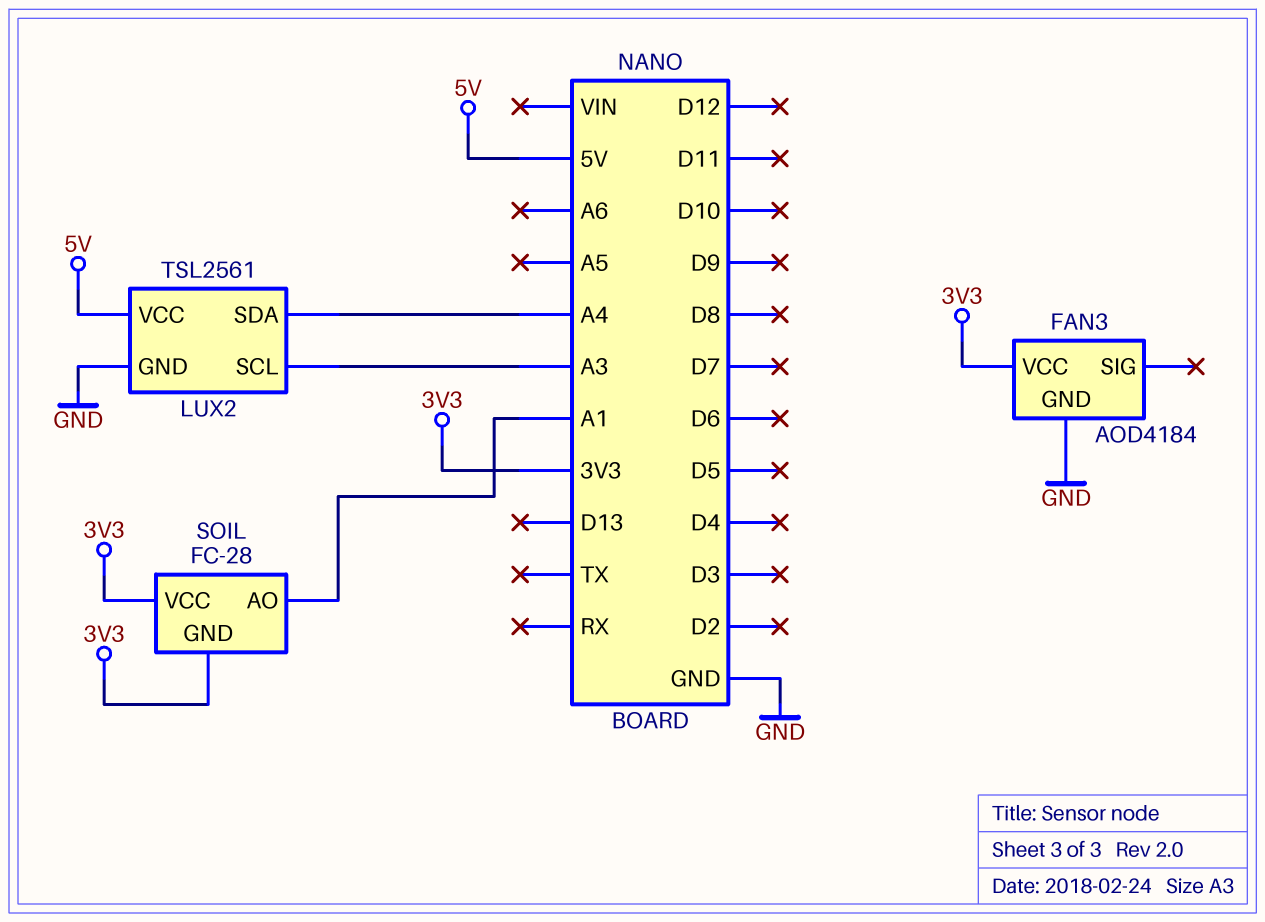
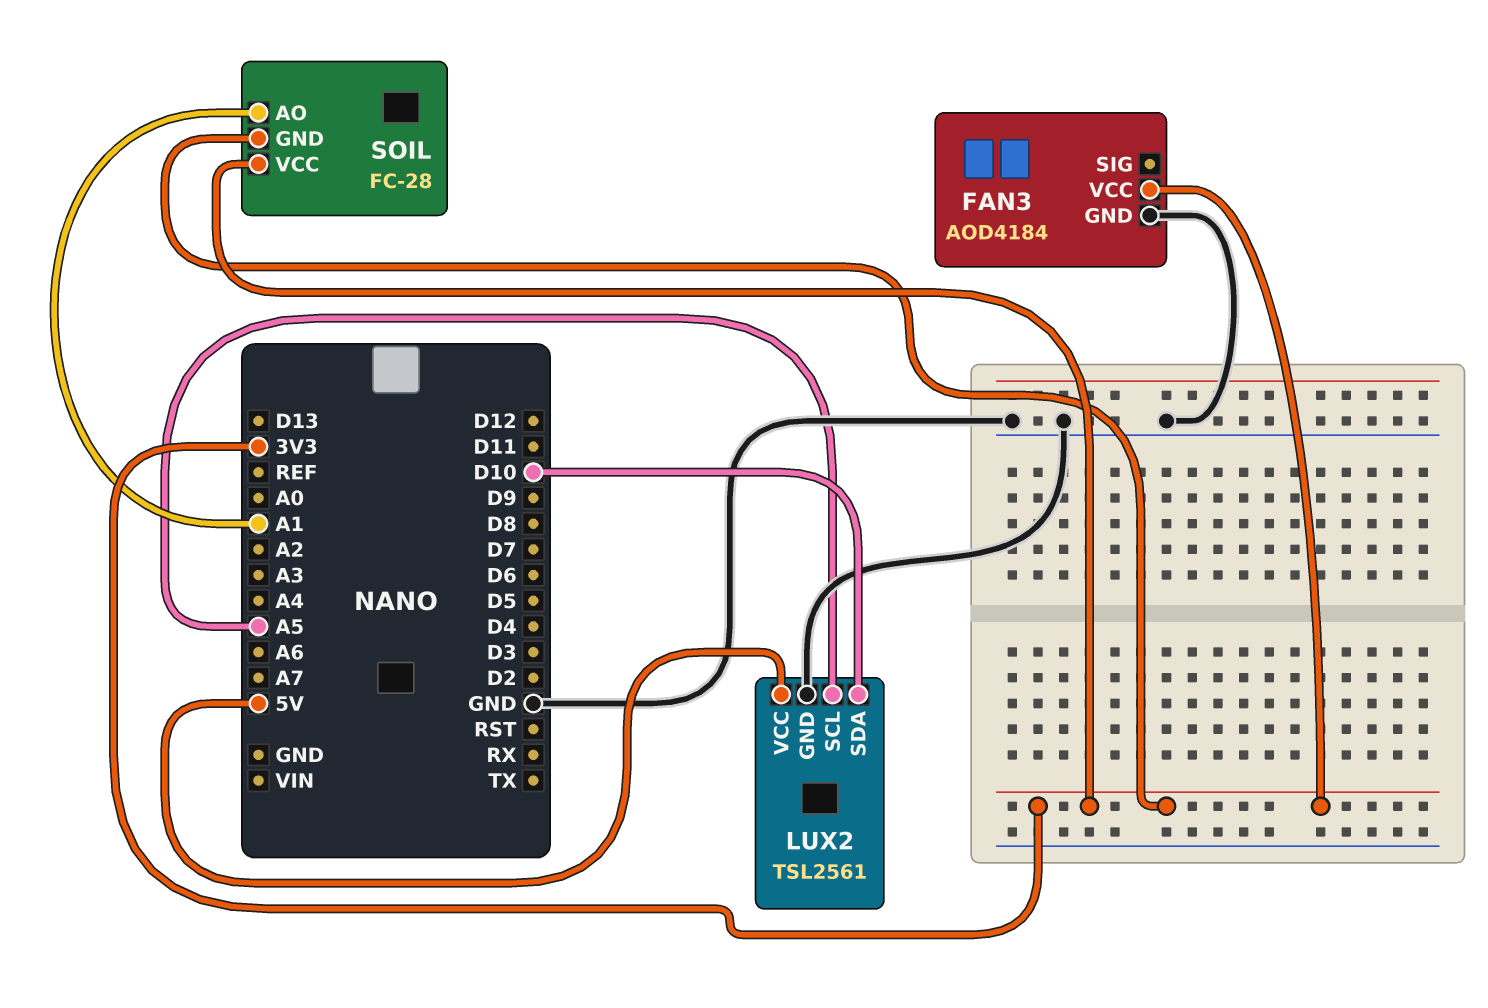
LUX2 pin SCL: A3 -> A5
LUX2 pin SDA: A4 -> D10

